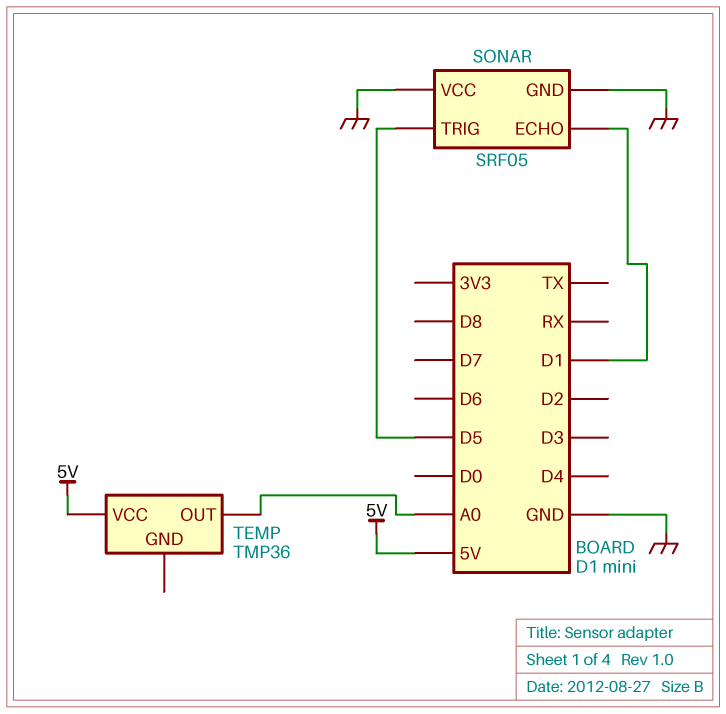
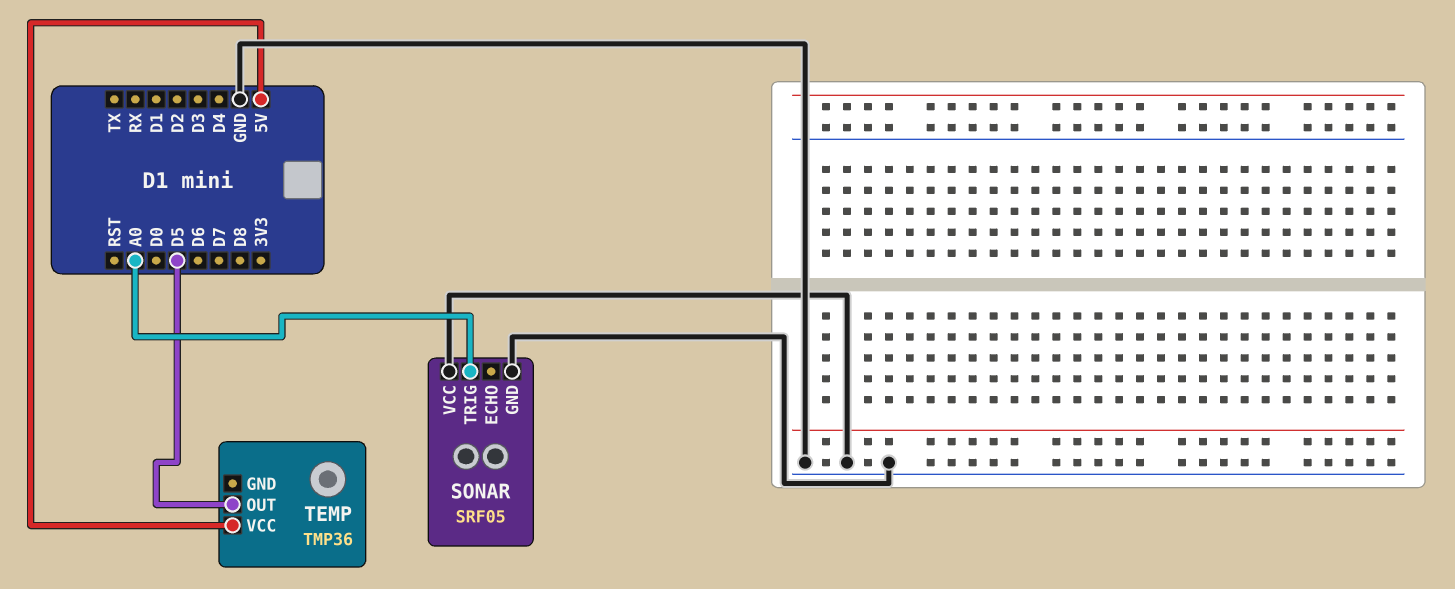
SONAR pin ECHO: D1 -> none
SONAR pin TRIG: D5 -> A0
TEMP pin OUT: A0 -> D5

